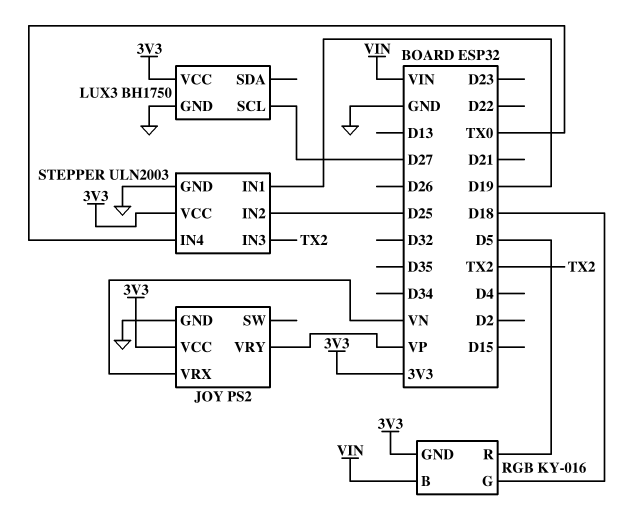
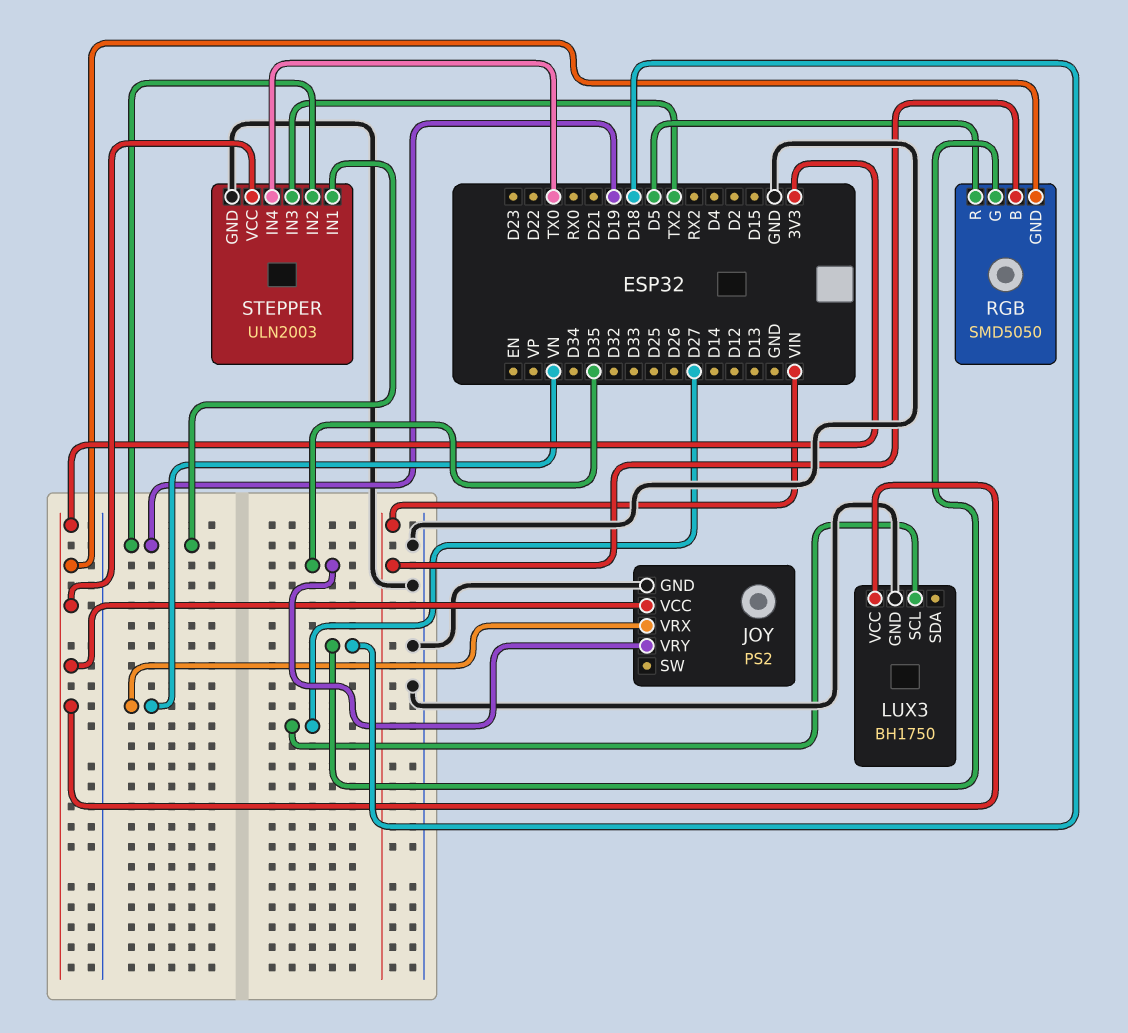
JOY pin VRY: VP -> D35
RGB: KY-016 -> SMD5050
STEPPER pin IN2: D25 -> D19

